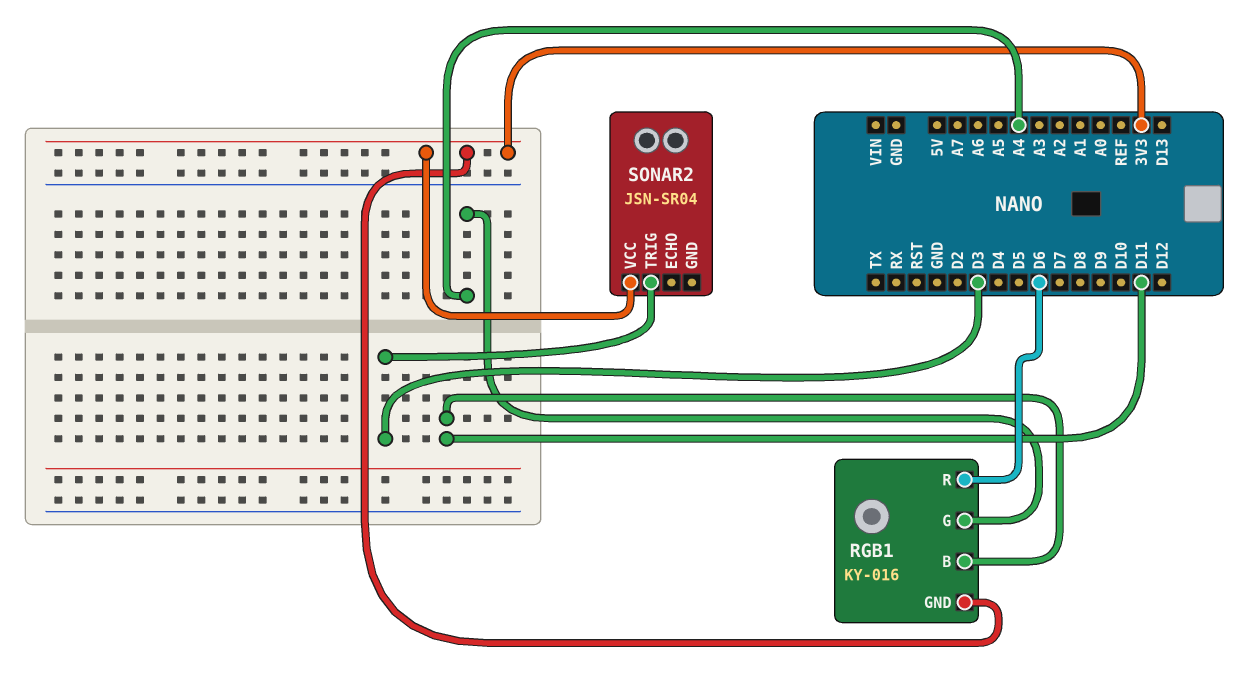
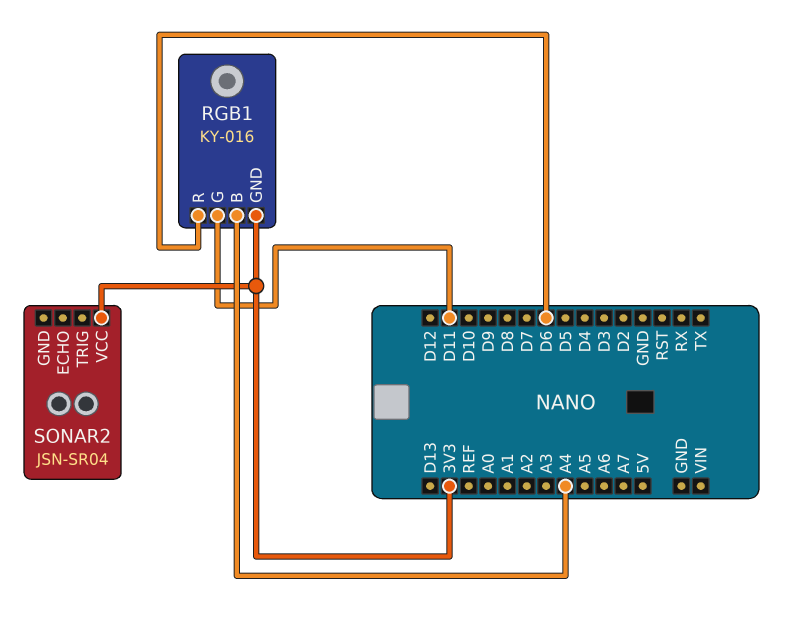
RGB1 pin B: D11 -> A4
RGB1 pin G: A4 -> D11
SONAR2 pin TRIG: D3 -> none

